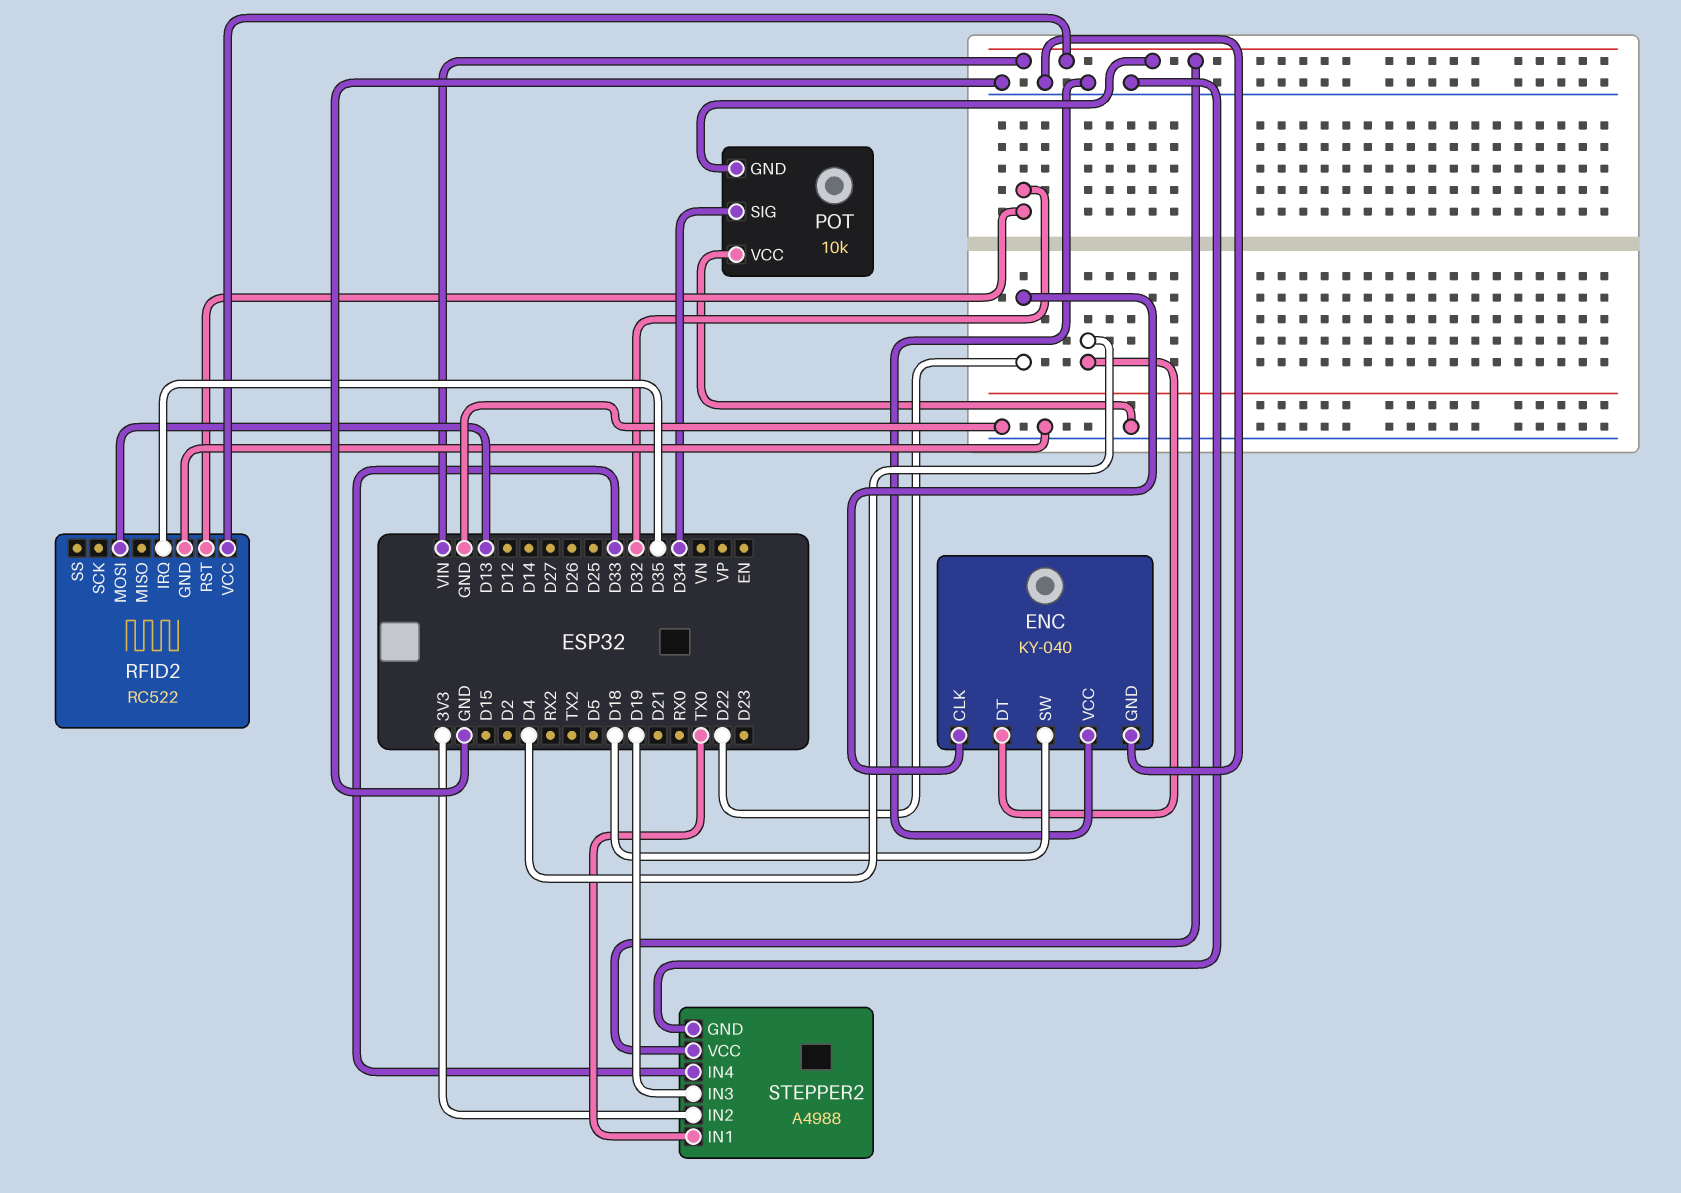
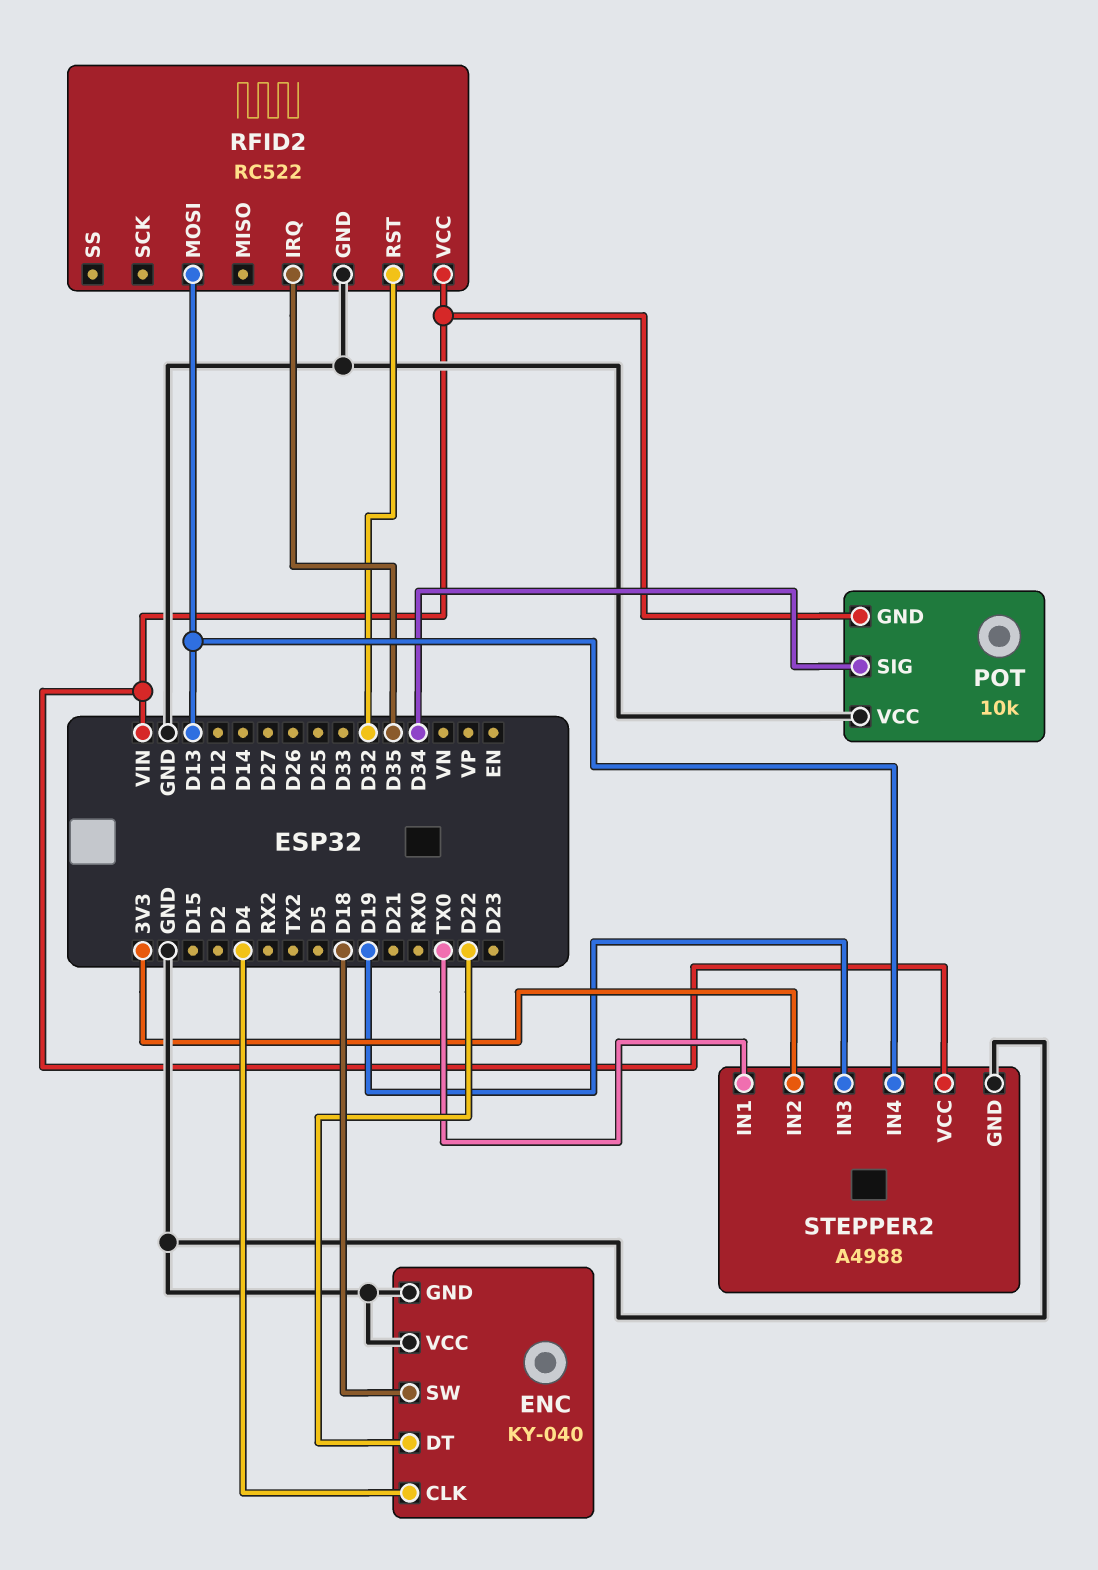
ENC pin CLK: D22 -> D4
ENC pin DT: D4 -> D22
STEPPER2 pin IN4: D33 -> D13

